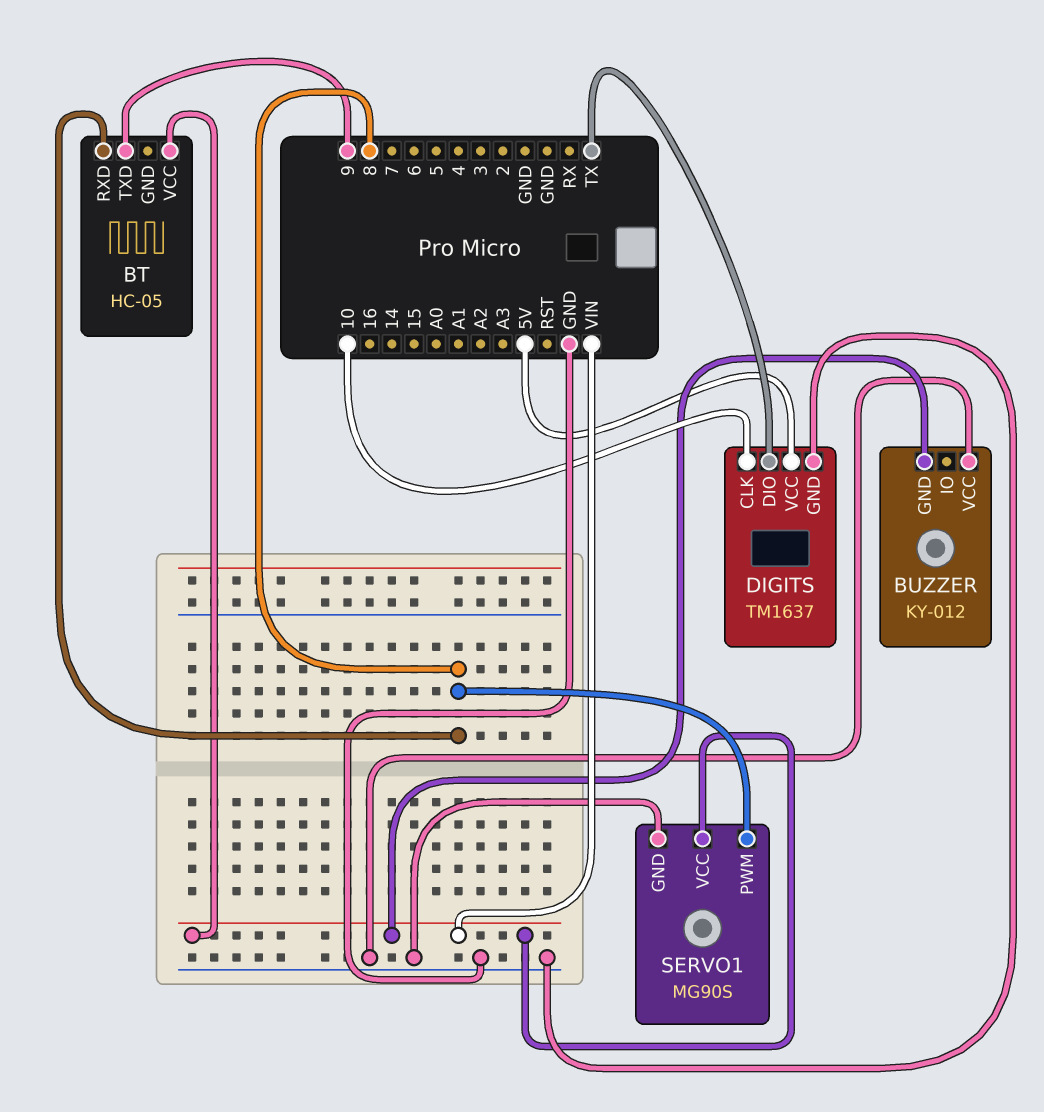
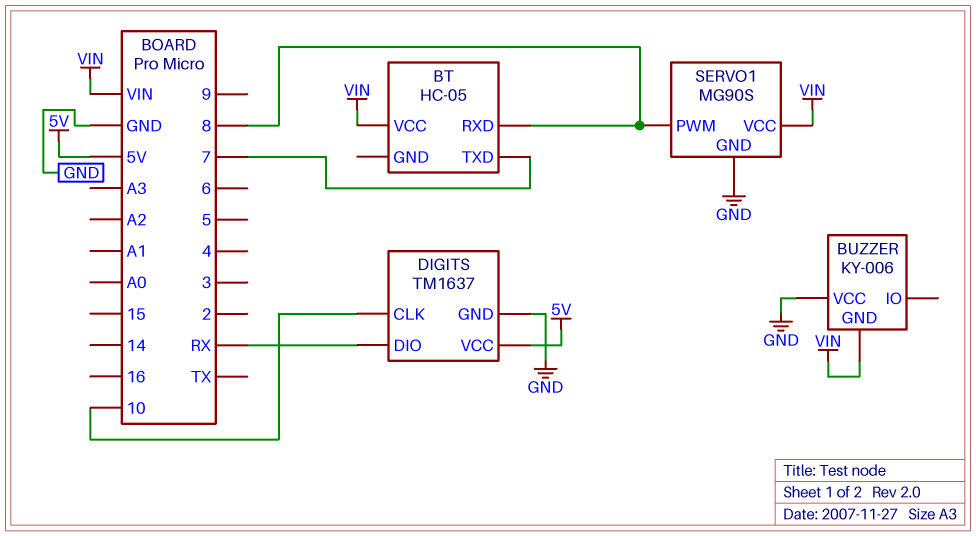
BT pin TXD: 9 -> 7
BUZZER: KY-012 -> KY-006
DIGITS pin DIO: TX -> RX

